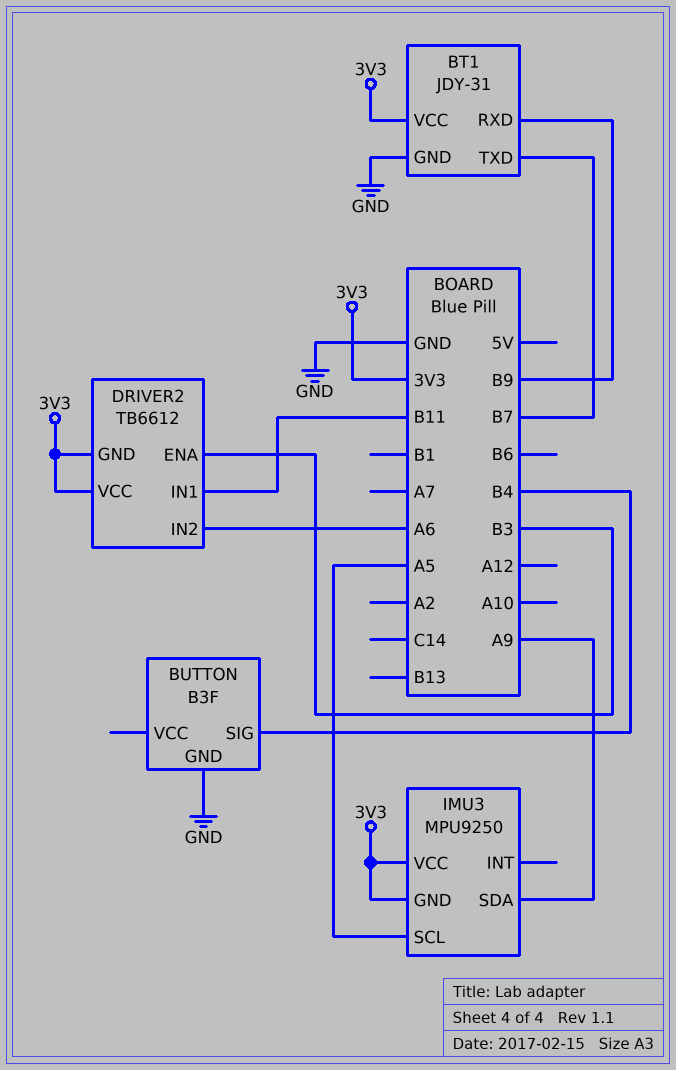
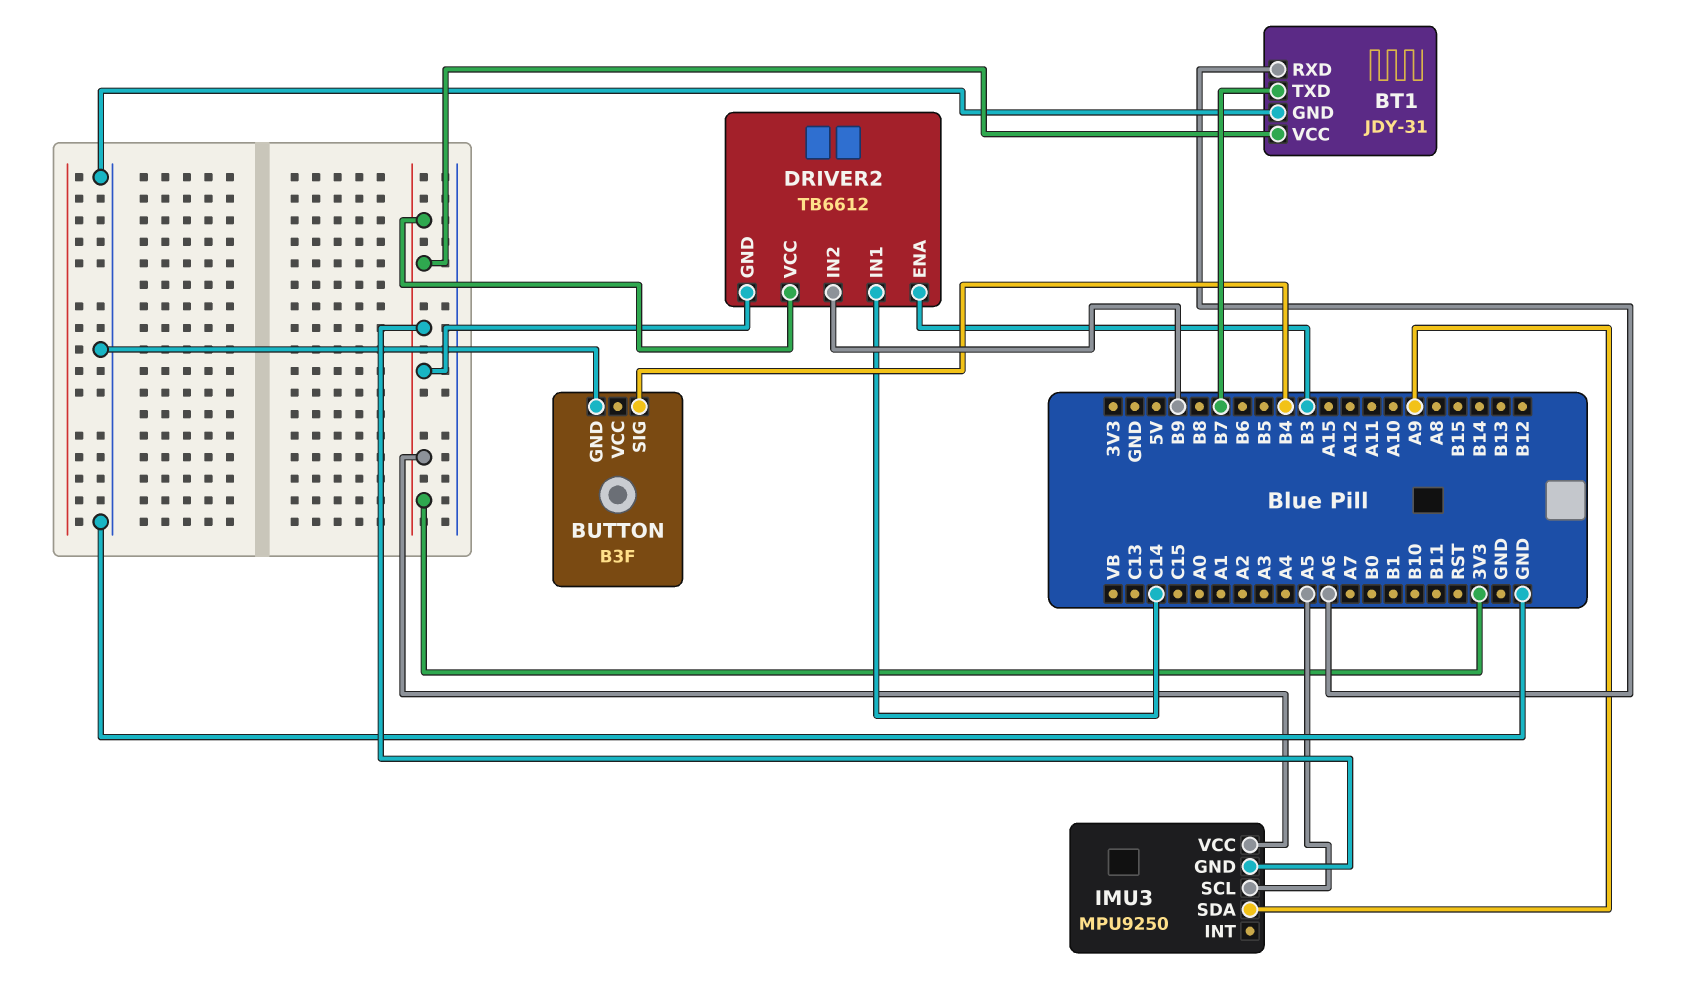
BT1 pin RXD: B9 -> A6
DRIVER2 pin IN1: B11 -> C14
DRIVER2 pin IN2: A6 -> B9

